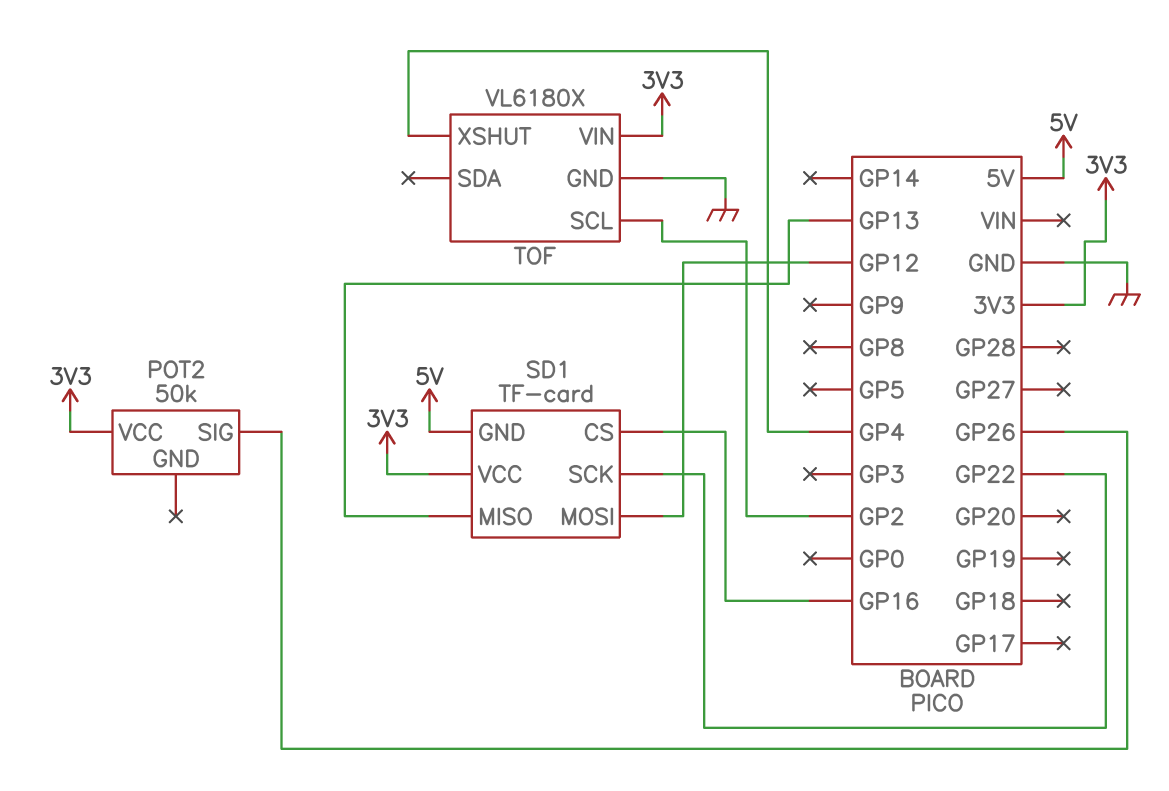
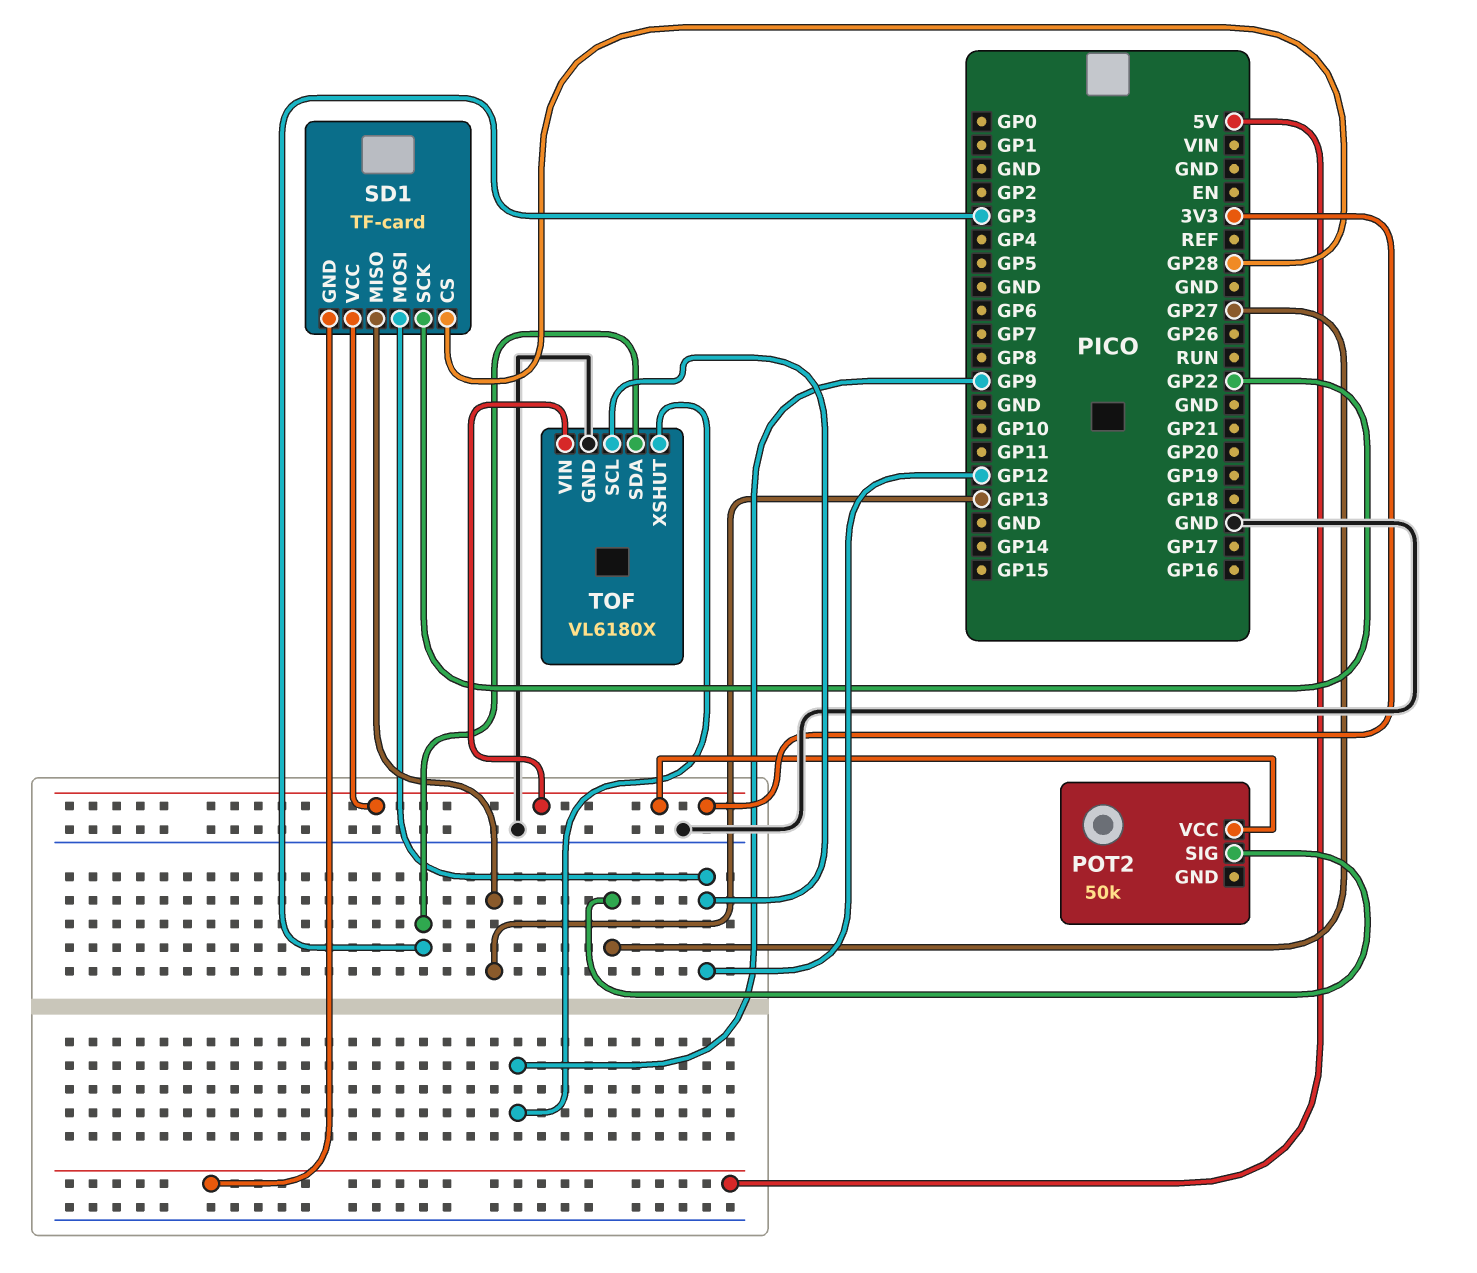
POT2 pin SIG: GP26 -> GP27
SD1 pin CS: GP16 -> GP28
TOF pin SCL: GP2 -> GP12
TOF pin SDA: none -> GP3
TOF pin XSHUT: GP4 -> GP9

